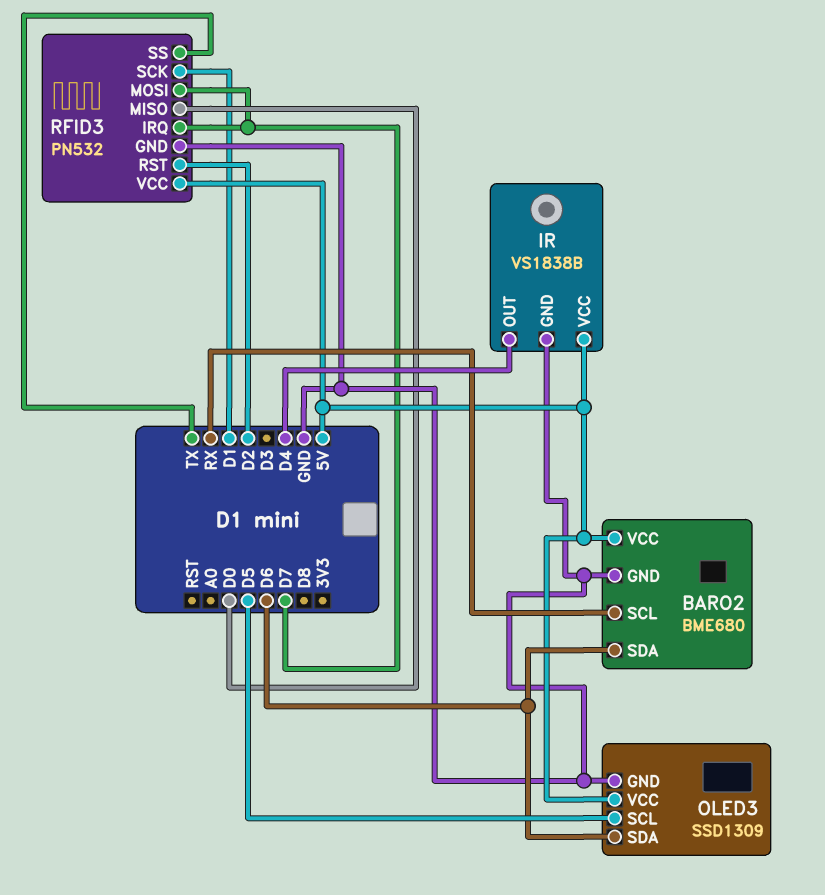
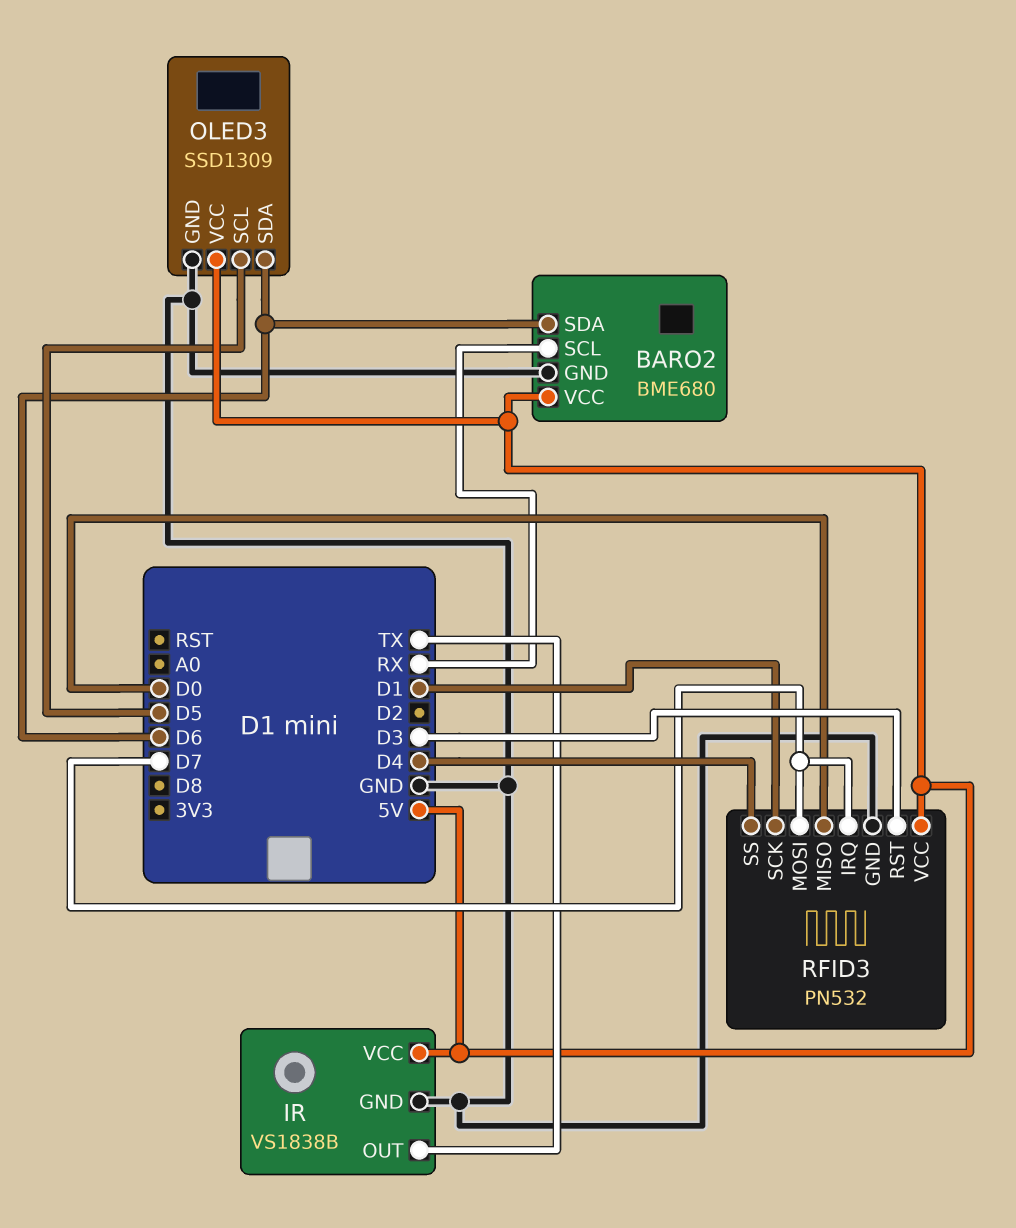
IR pin OUT: D4 -> TX
RFID3 pin RST: D2 -> D3
RFID3 pin SS: TX -> D4

